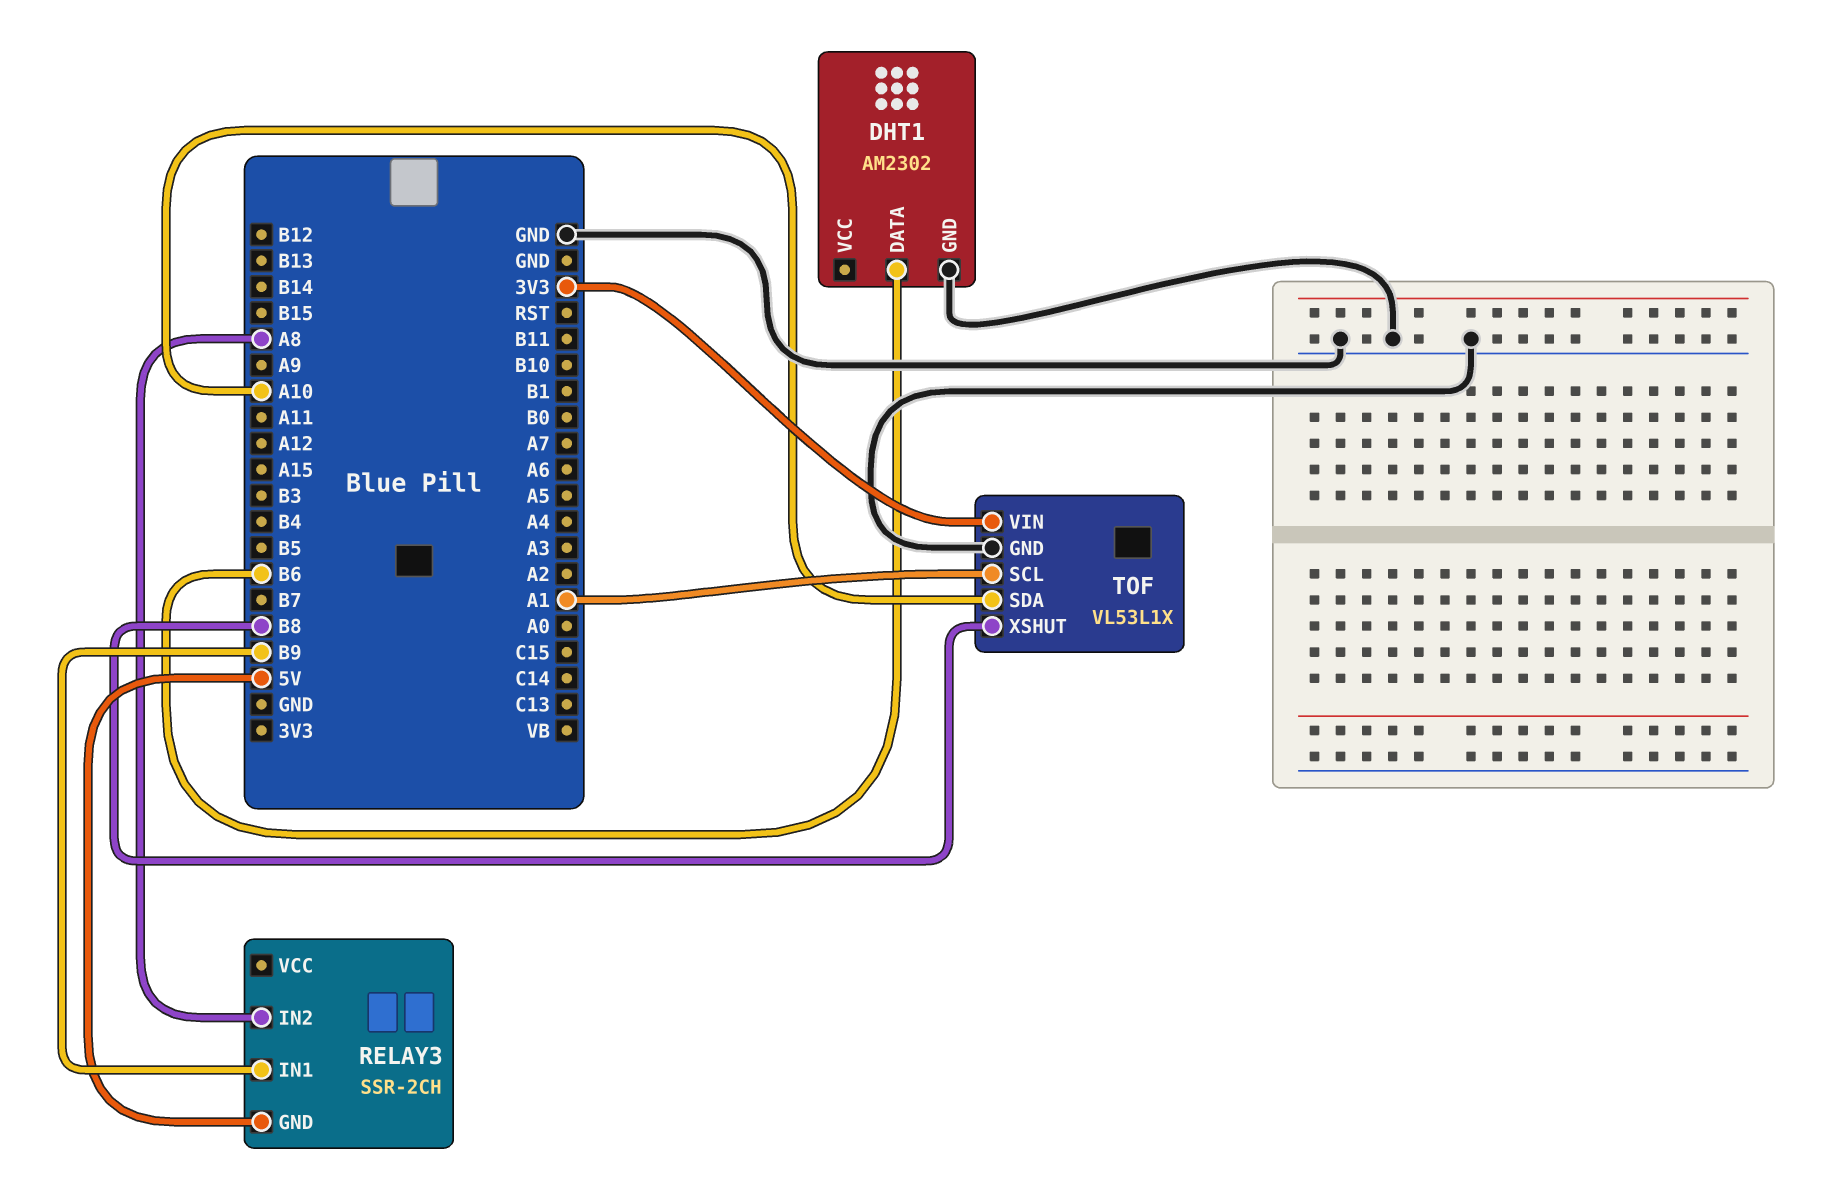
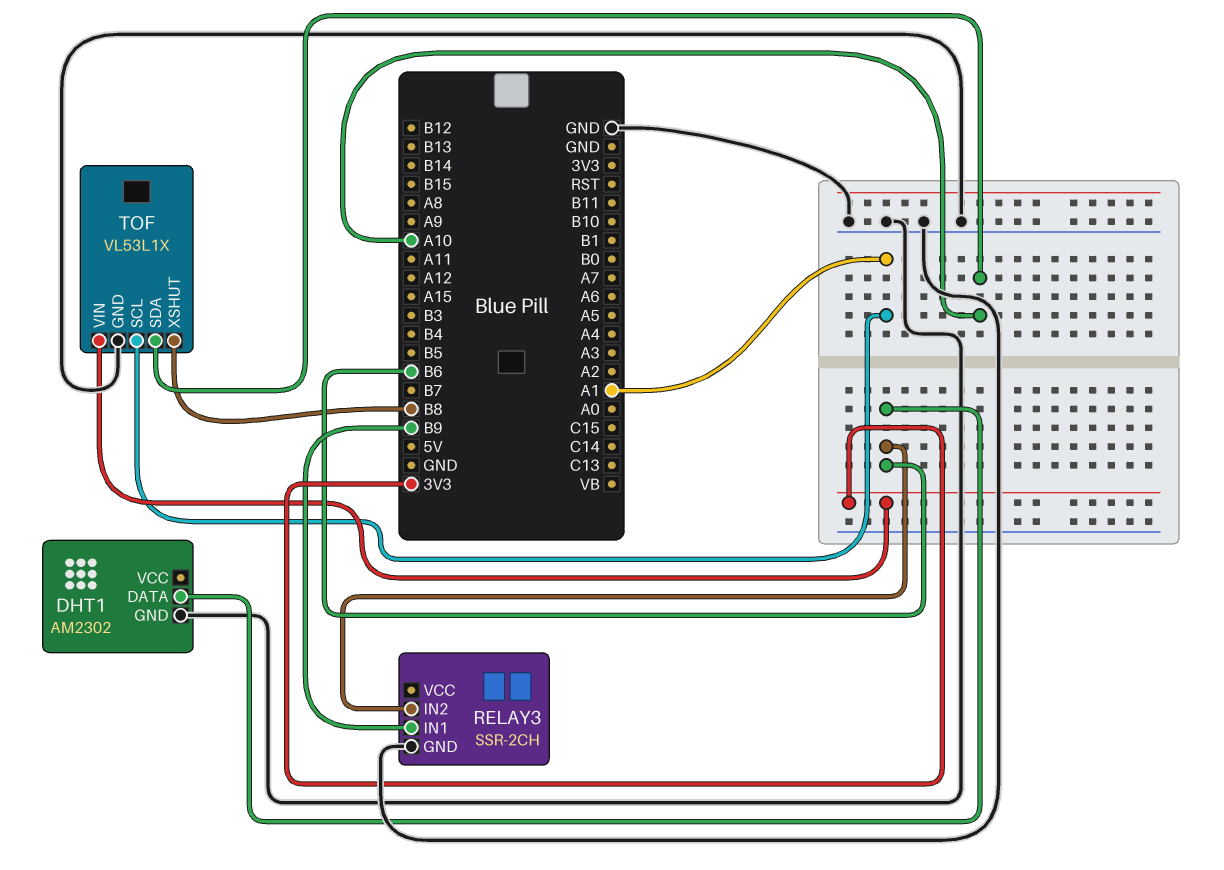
RELAY3 pin GND: 5V -> GND
RELAY3 pin IN2: A8 -> B6

